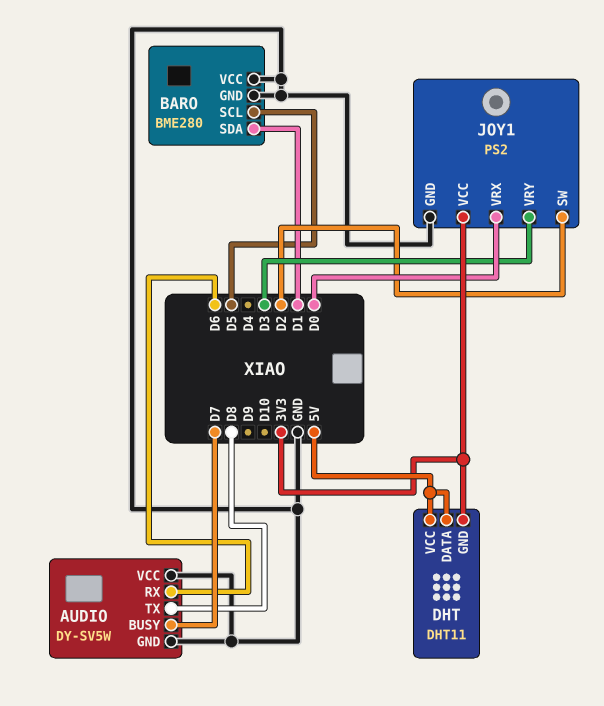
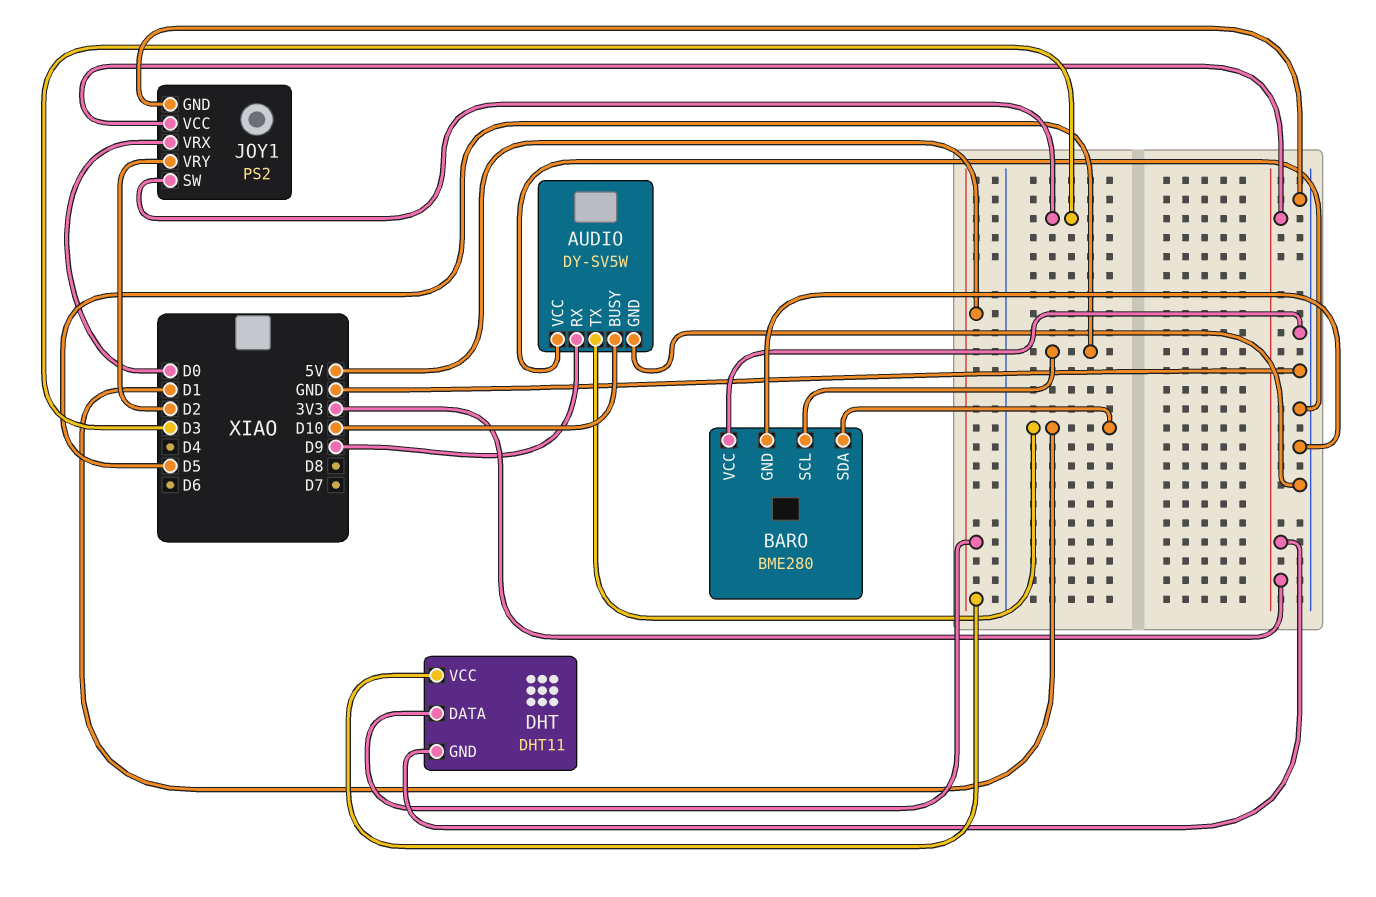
AUDIO pin BUSY: D7 -> D10
AUDIO pin RX: D6 -> D9
AUDIO pin TX: D8 -> D1
JOY1 pin SW: D2 -> D3
JOY1 pin VRY: D3 -> D2

